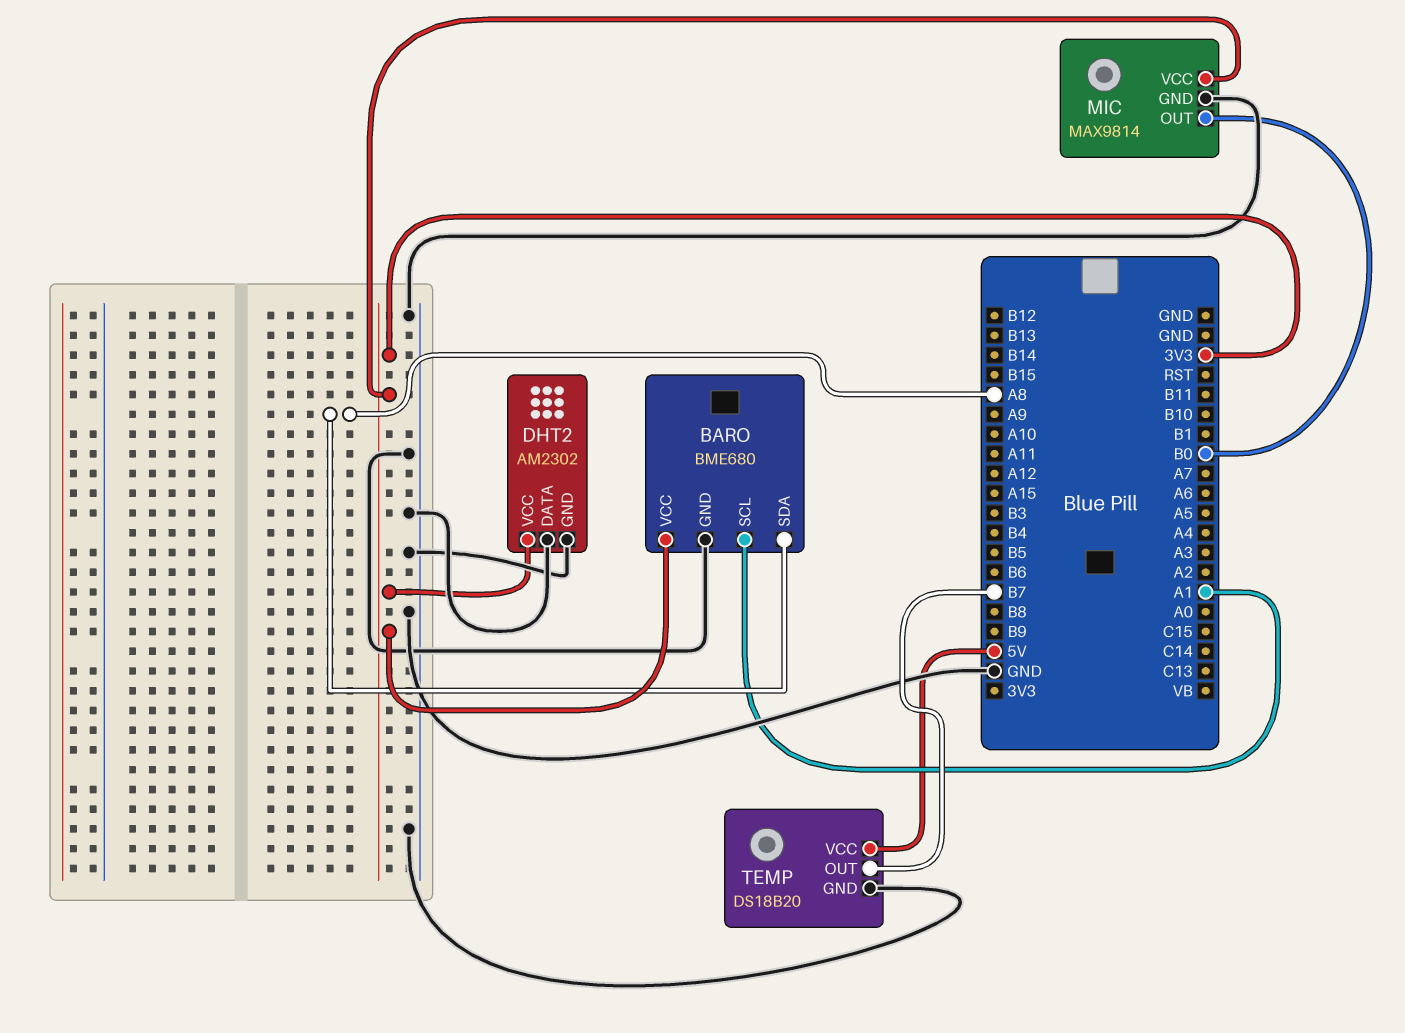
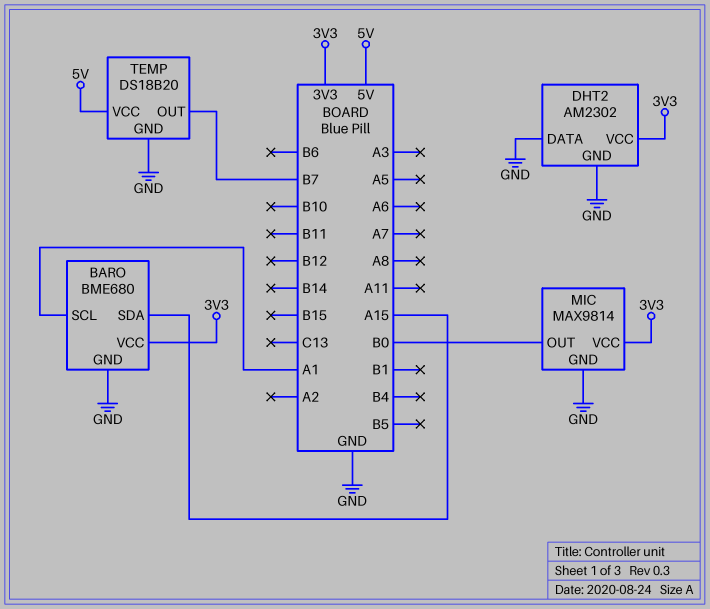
BARO pin SDA: A8 -> A15

